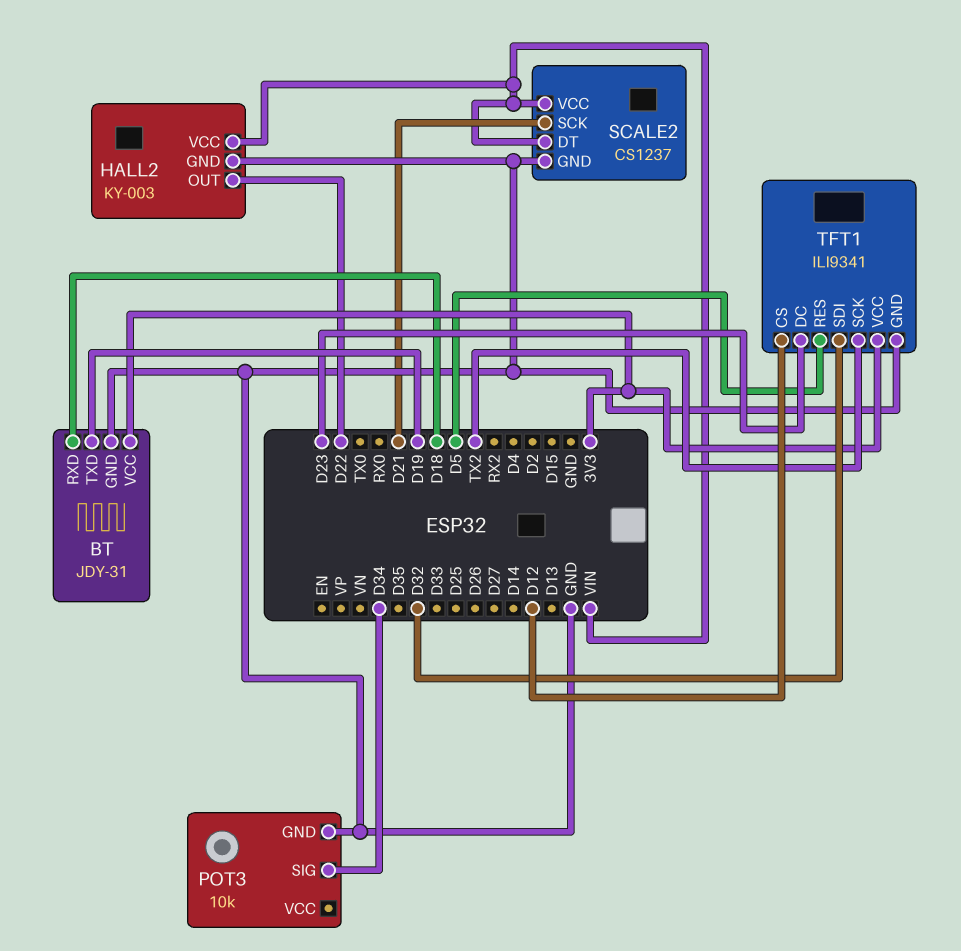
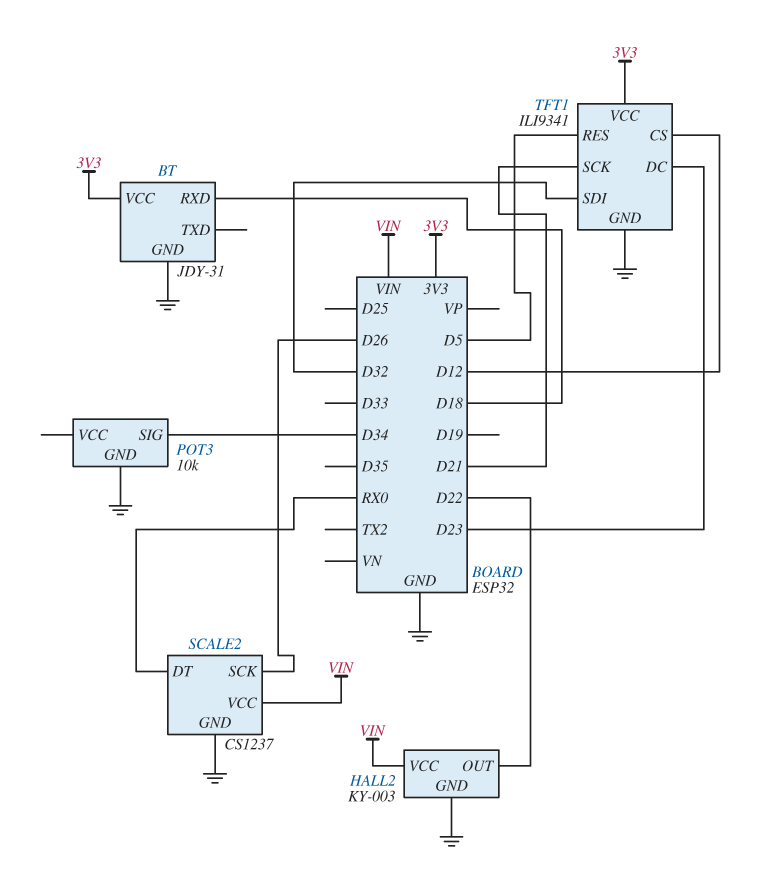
BT pin TXD: D19 -> none
SCALE2 pin DT: VIN -> RX0
SCALE2 pin SCK: D21 -> D26
TFT1 pin SCK: TX2 -> D21

